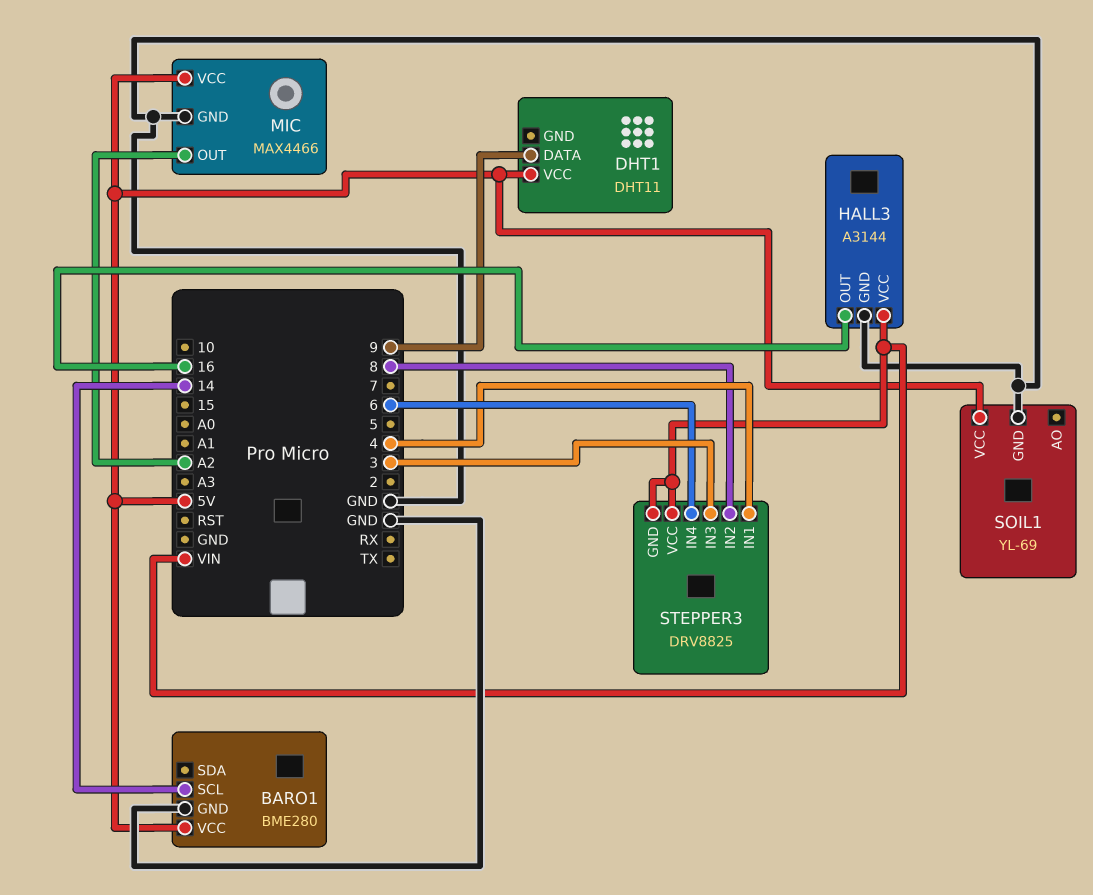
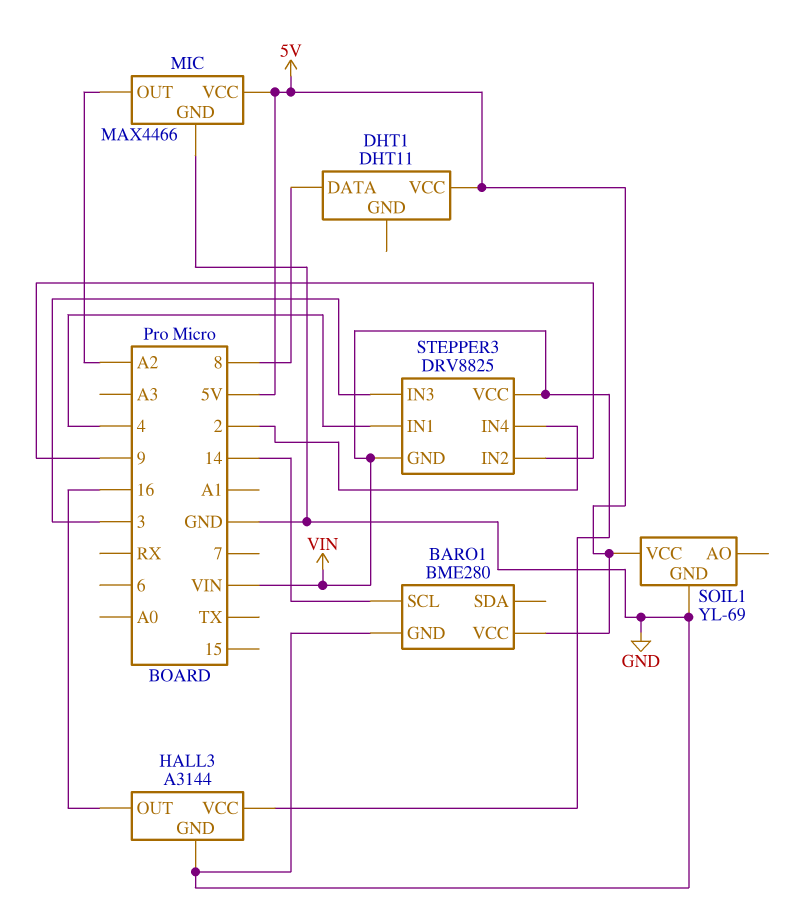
DHT1 pin DATA: 9 -> 8
STEPPER3 pin IN2: 8 -> 9
STEPPER3 pin IN4: 6 -> 2

